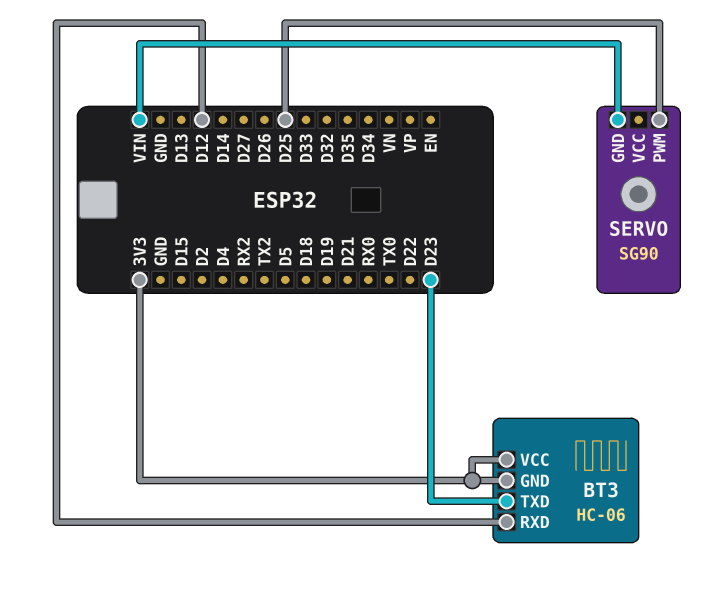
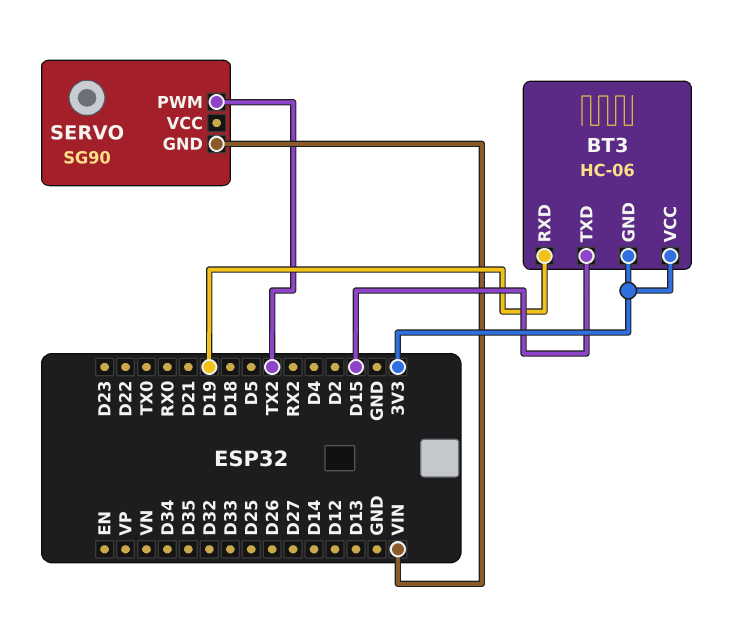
BT3 pin RXD: D12 -> D19
BT3 pin TXD: D23 -> D15
SERVO pin PWM: D25 -> TX2

